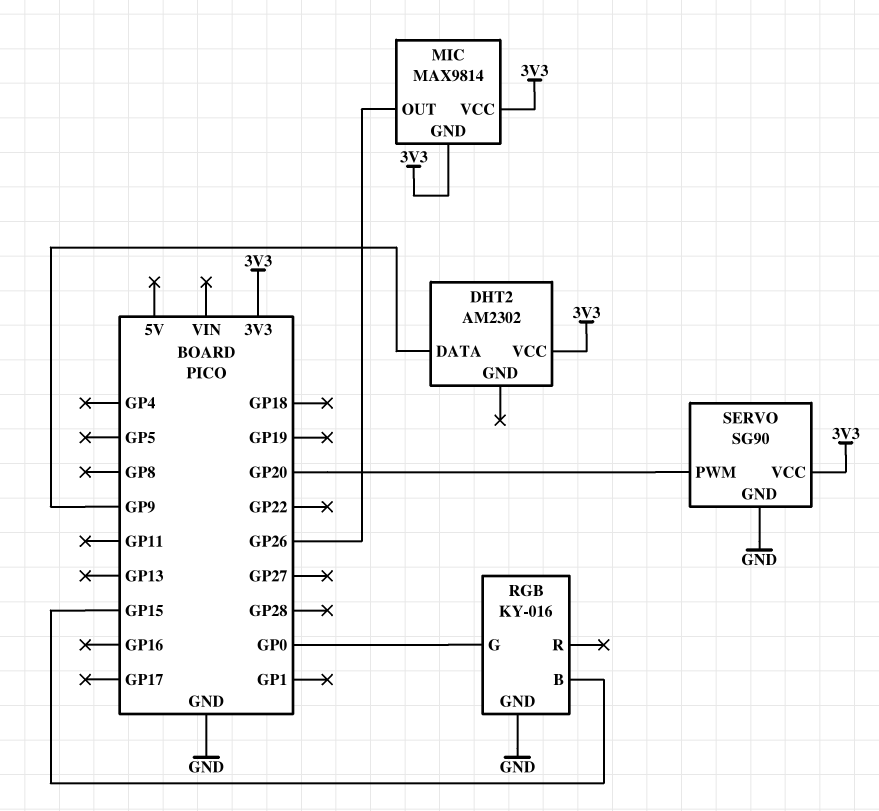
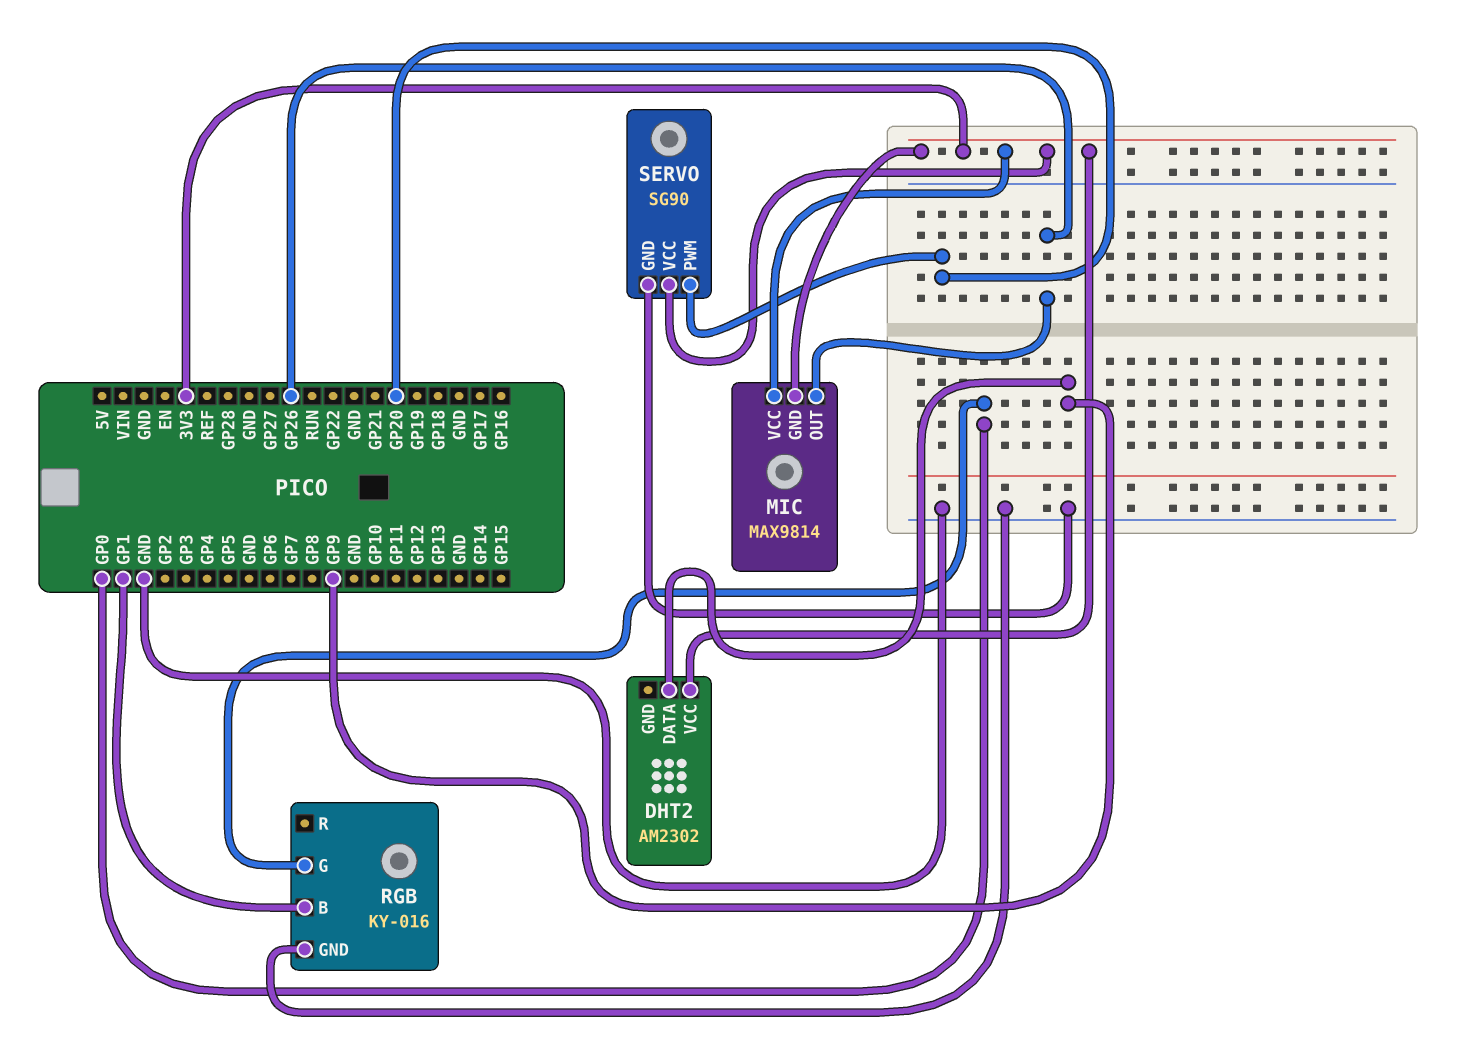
RGB pin B: GP15 -> GP1

